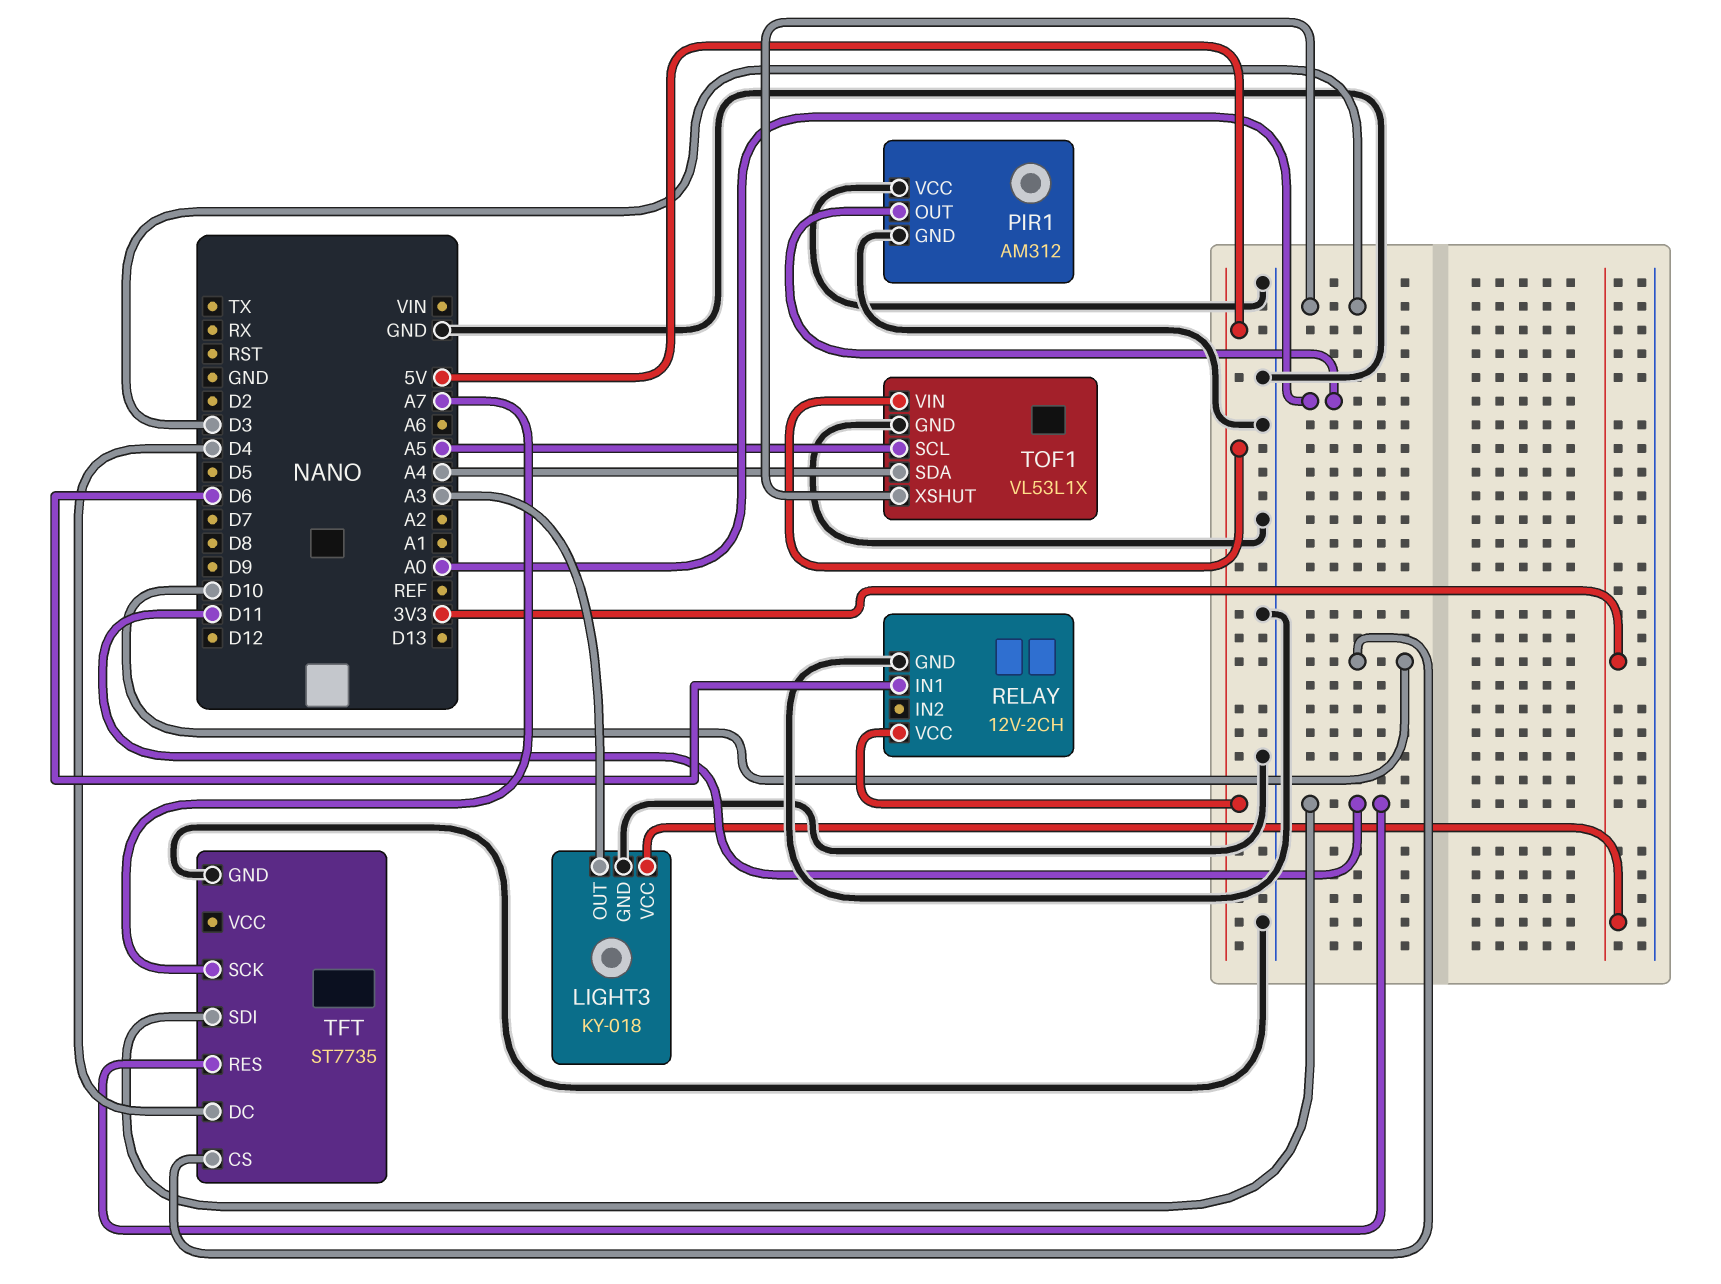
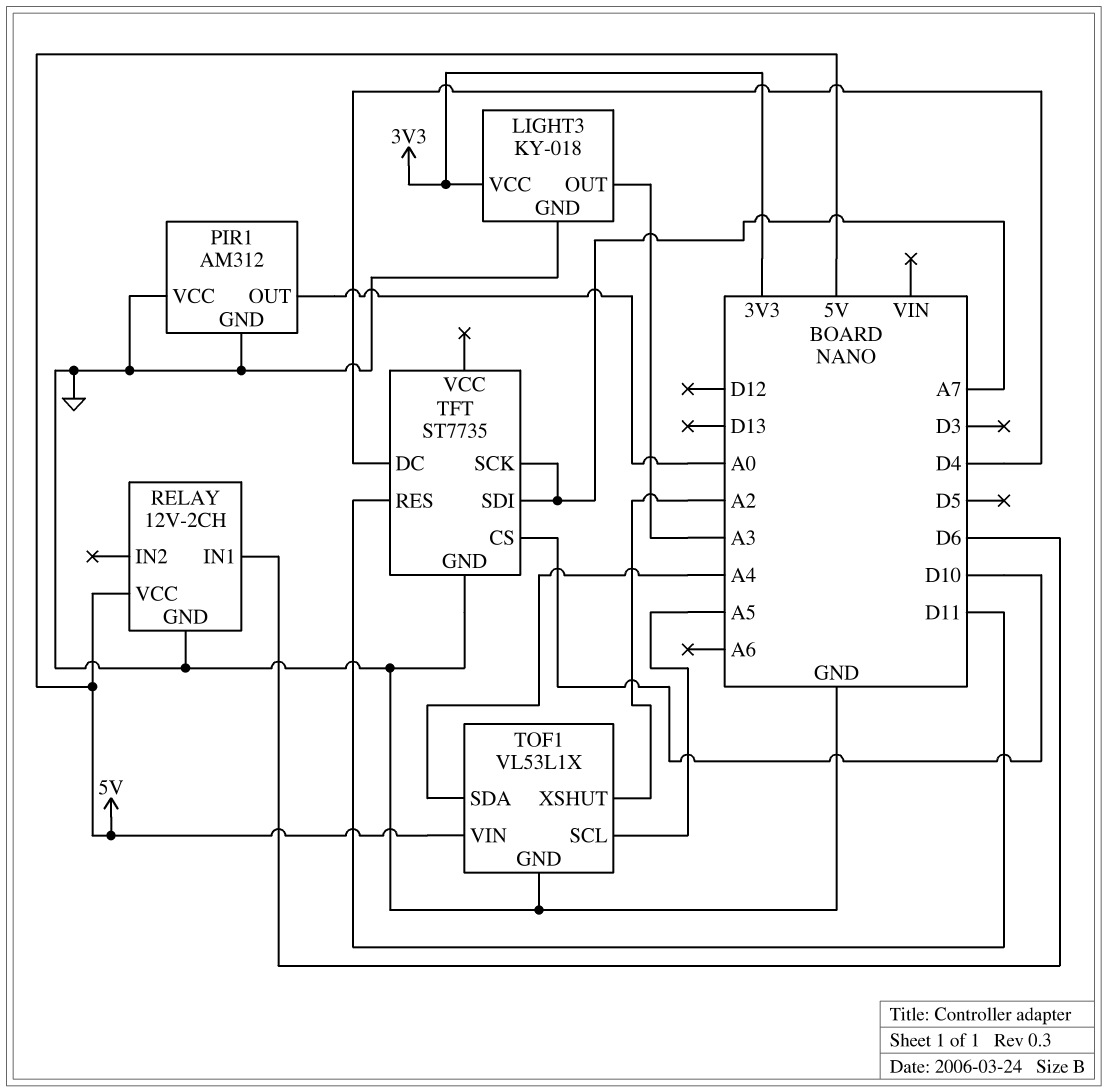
TFT pin SDI: D11 -> A7
TOF1 pin XSHUT: D3 -> A2

